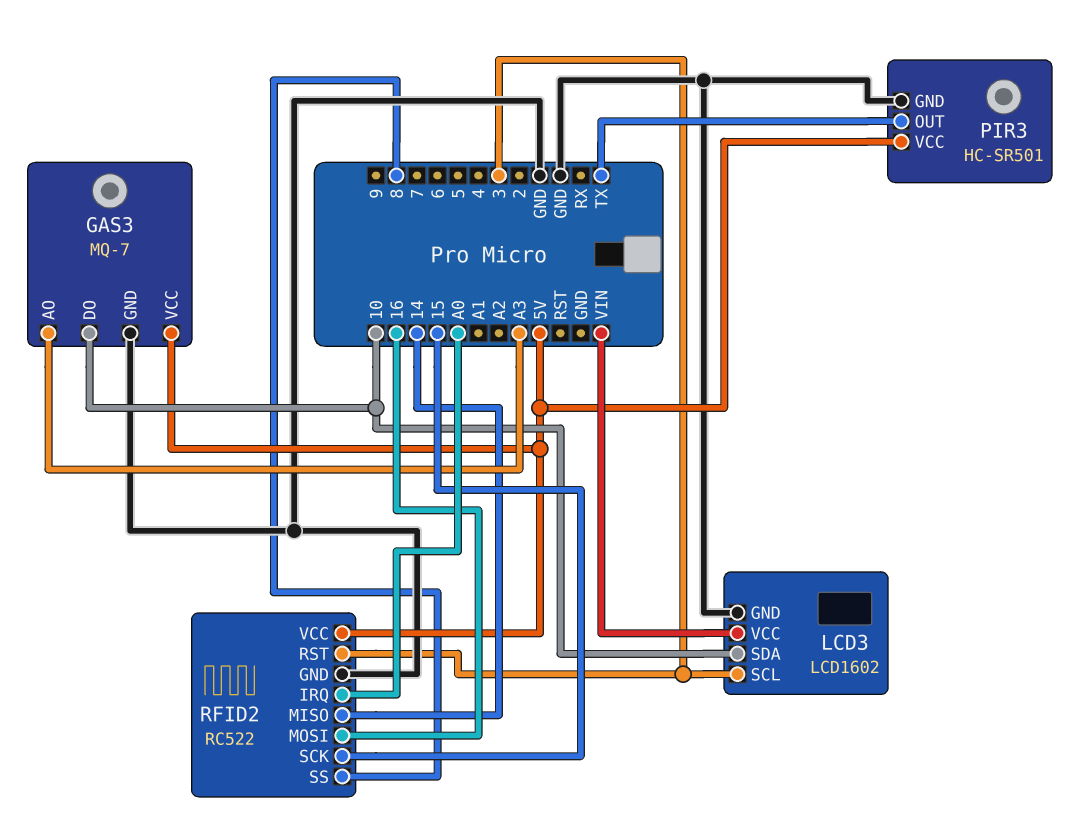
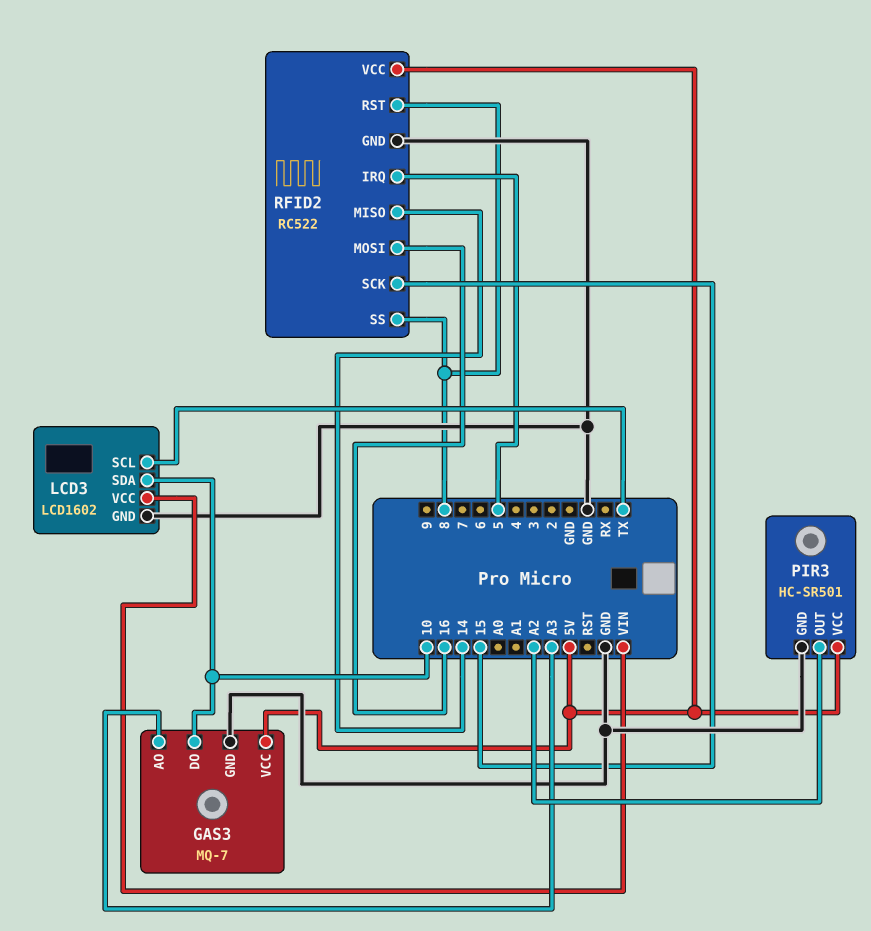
LCD3 pin SCL: 3 -> TX
PIR3 pin OUT: TX -> A2
RFID2 pin IRQ: A0 -> 5
RFID2 pin RST: 3 -> 8

